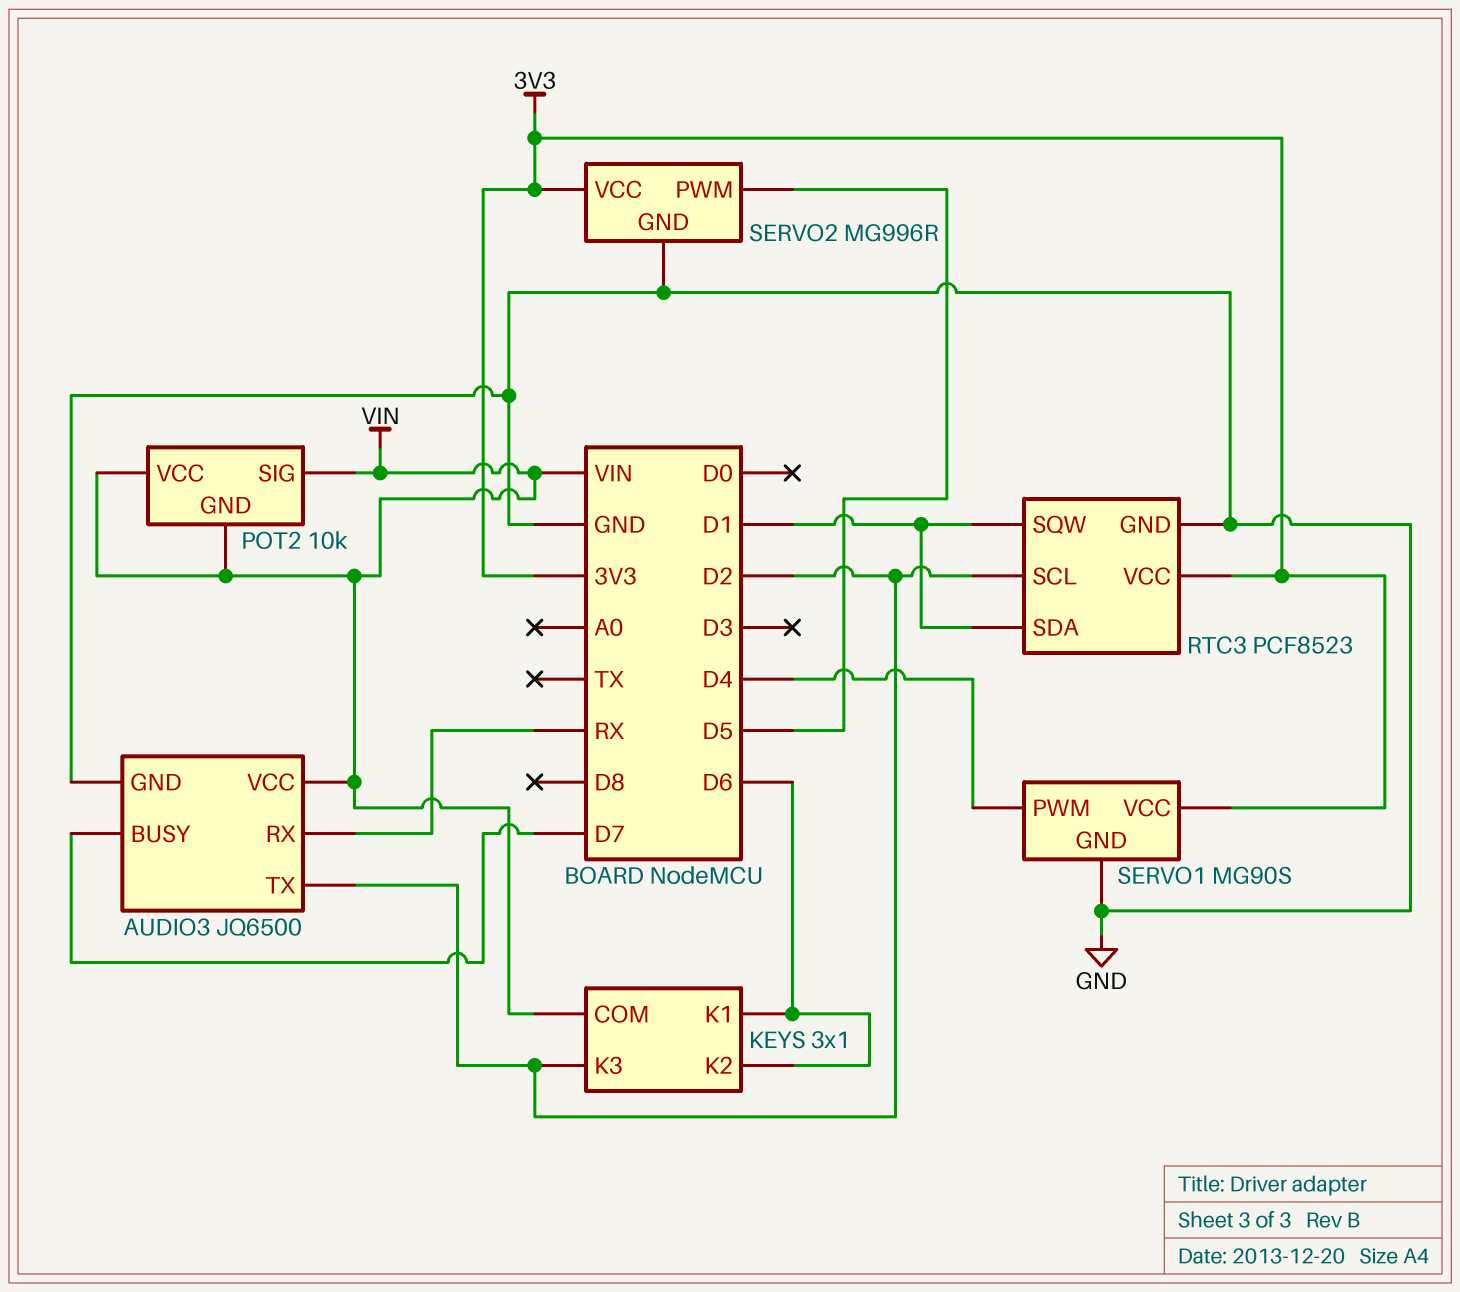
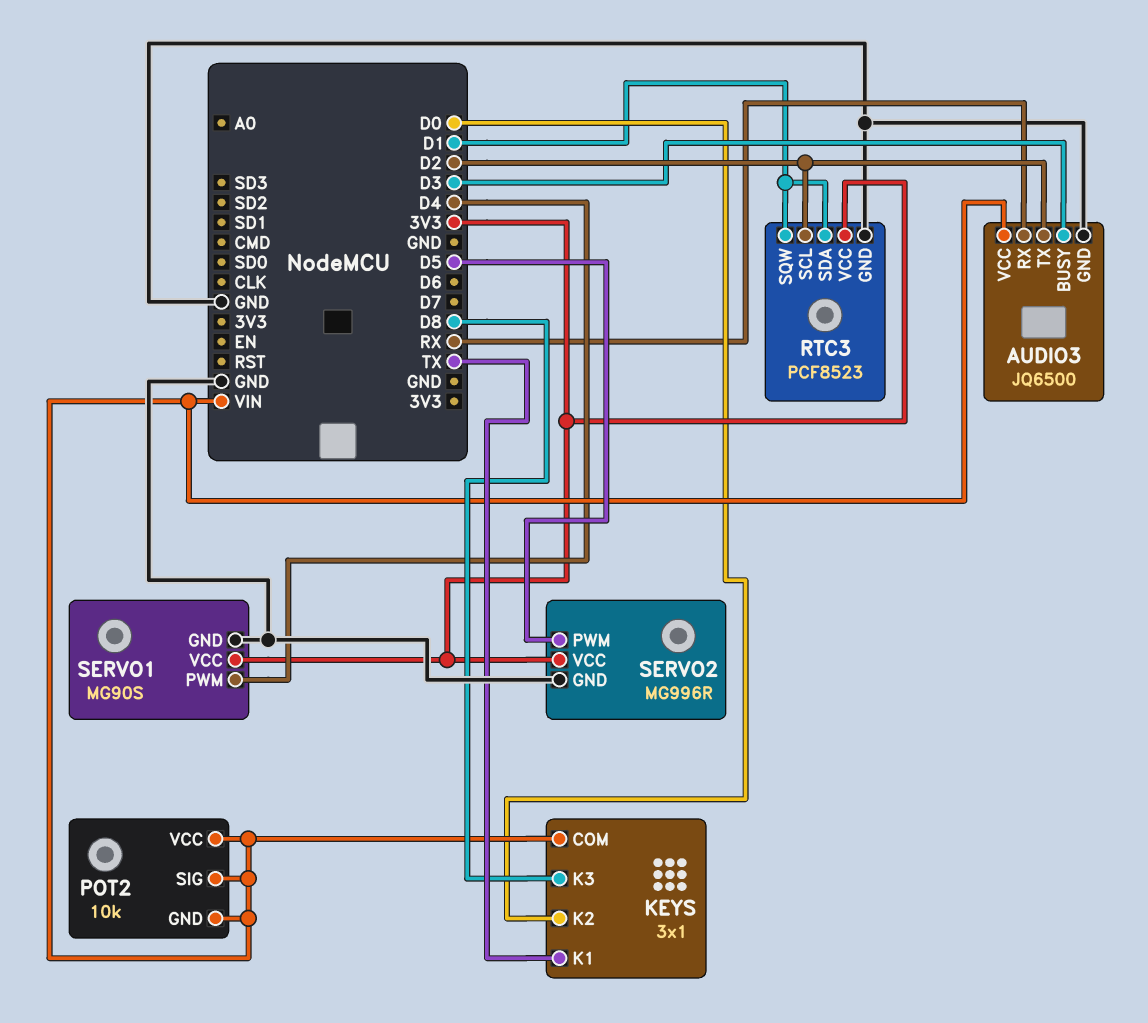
AUDIO3 pin BUSY: D7 -> D3
KEYS pin K1: D6 -> TX
KEYS pin K2: D6 -> D0
KEYS pin K3: D2 -> D8

